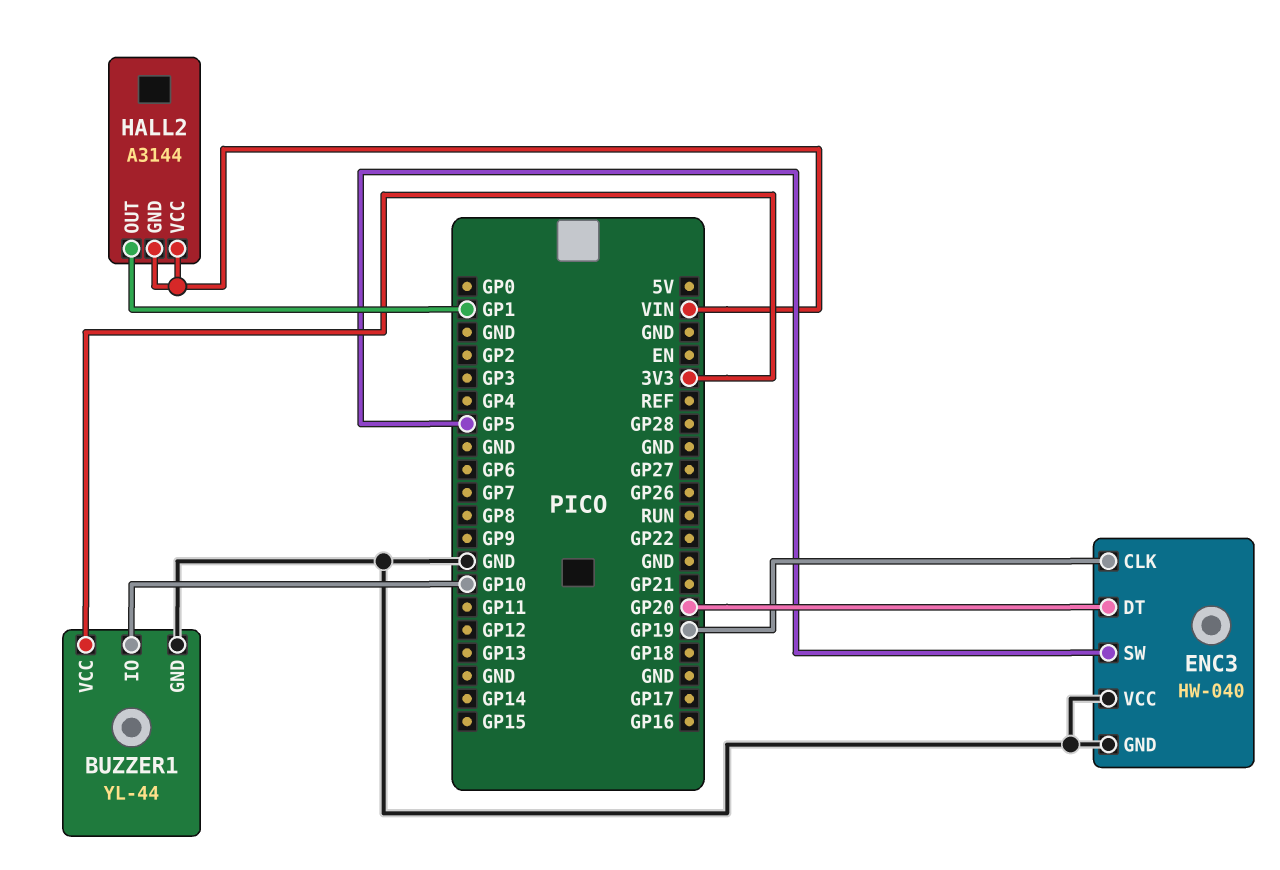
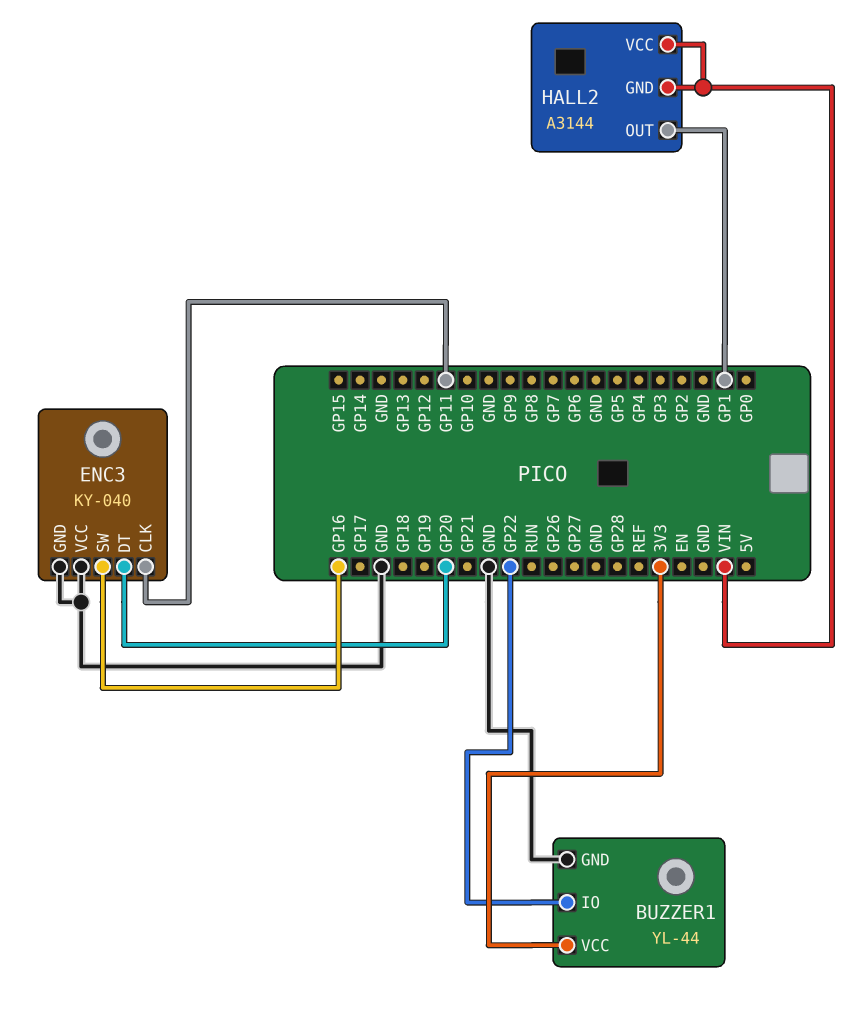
BUZZER1 pin IO: GP10 -> GP22
ENC3: HW-040 -> KY-040
ENC3 pin CLK: GP19 -> GP11
ENC3 pin SW: GP5 -> GP16

